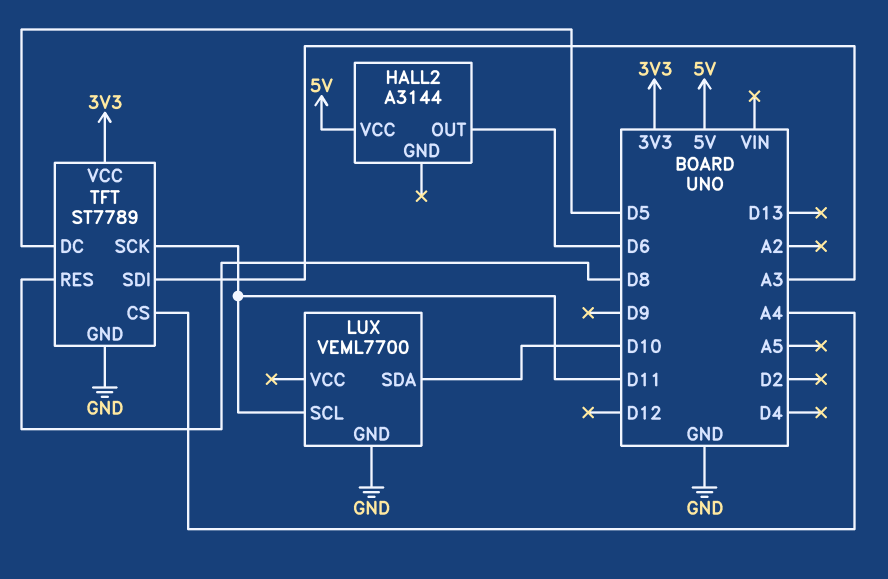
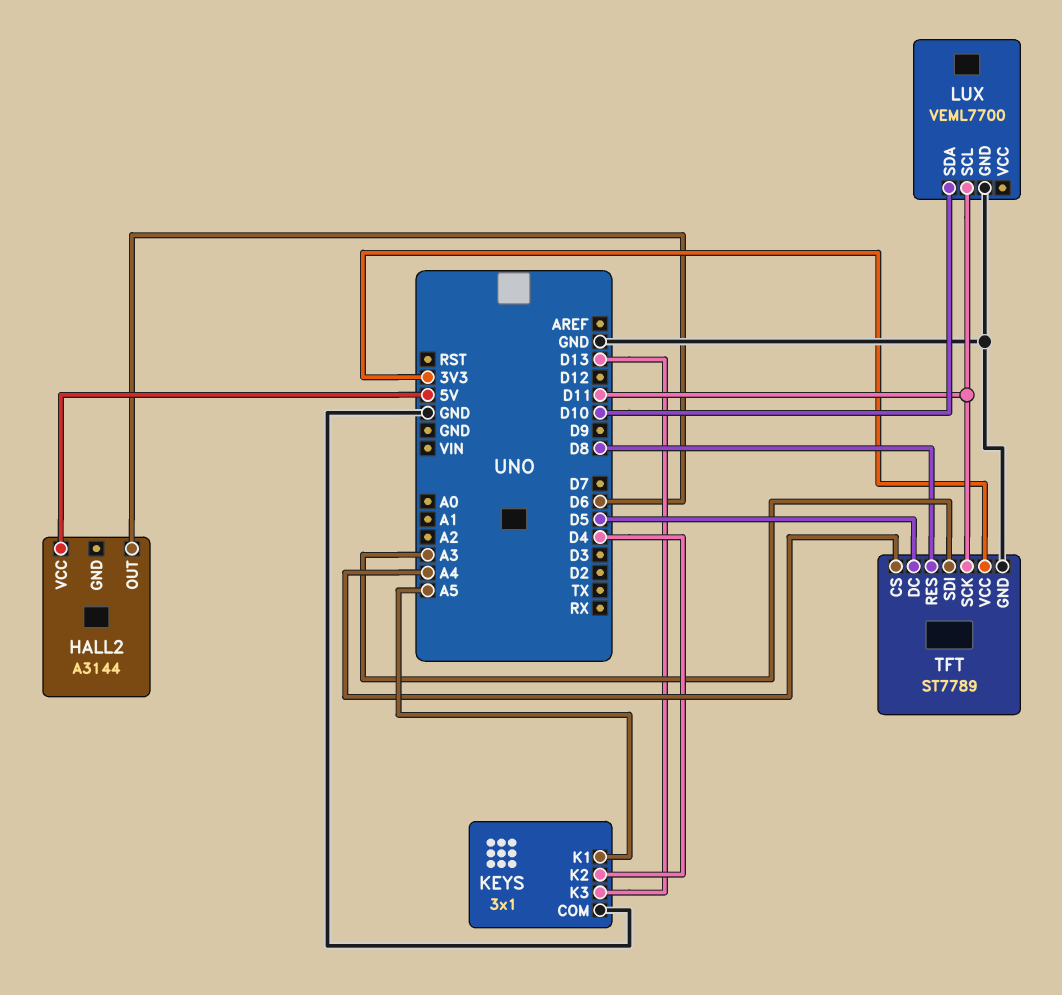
KEYS: none -> 3x1
KEYS pin COM: none -> GND
KEYS pin K1: none -> A5
KEYS pin K2: none -> D4
KEYS pin K3: none -> D13

